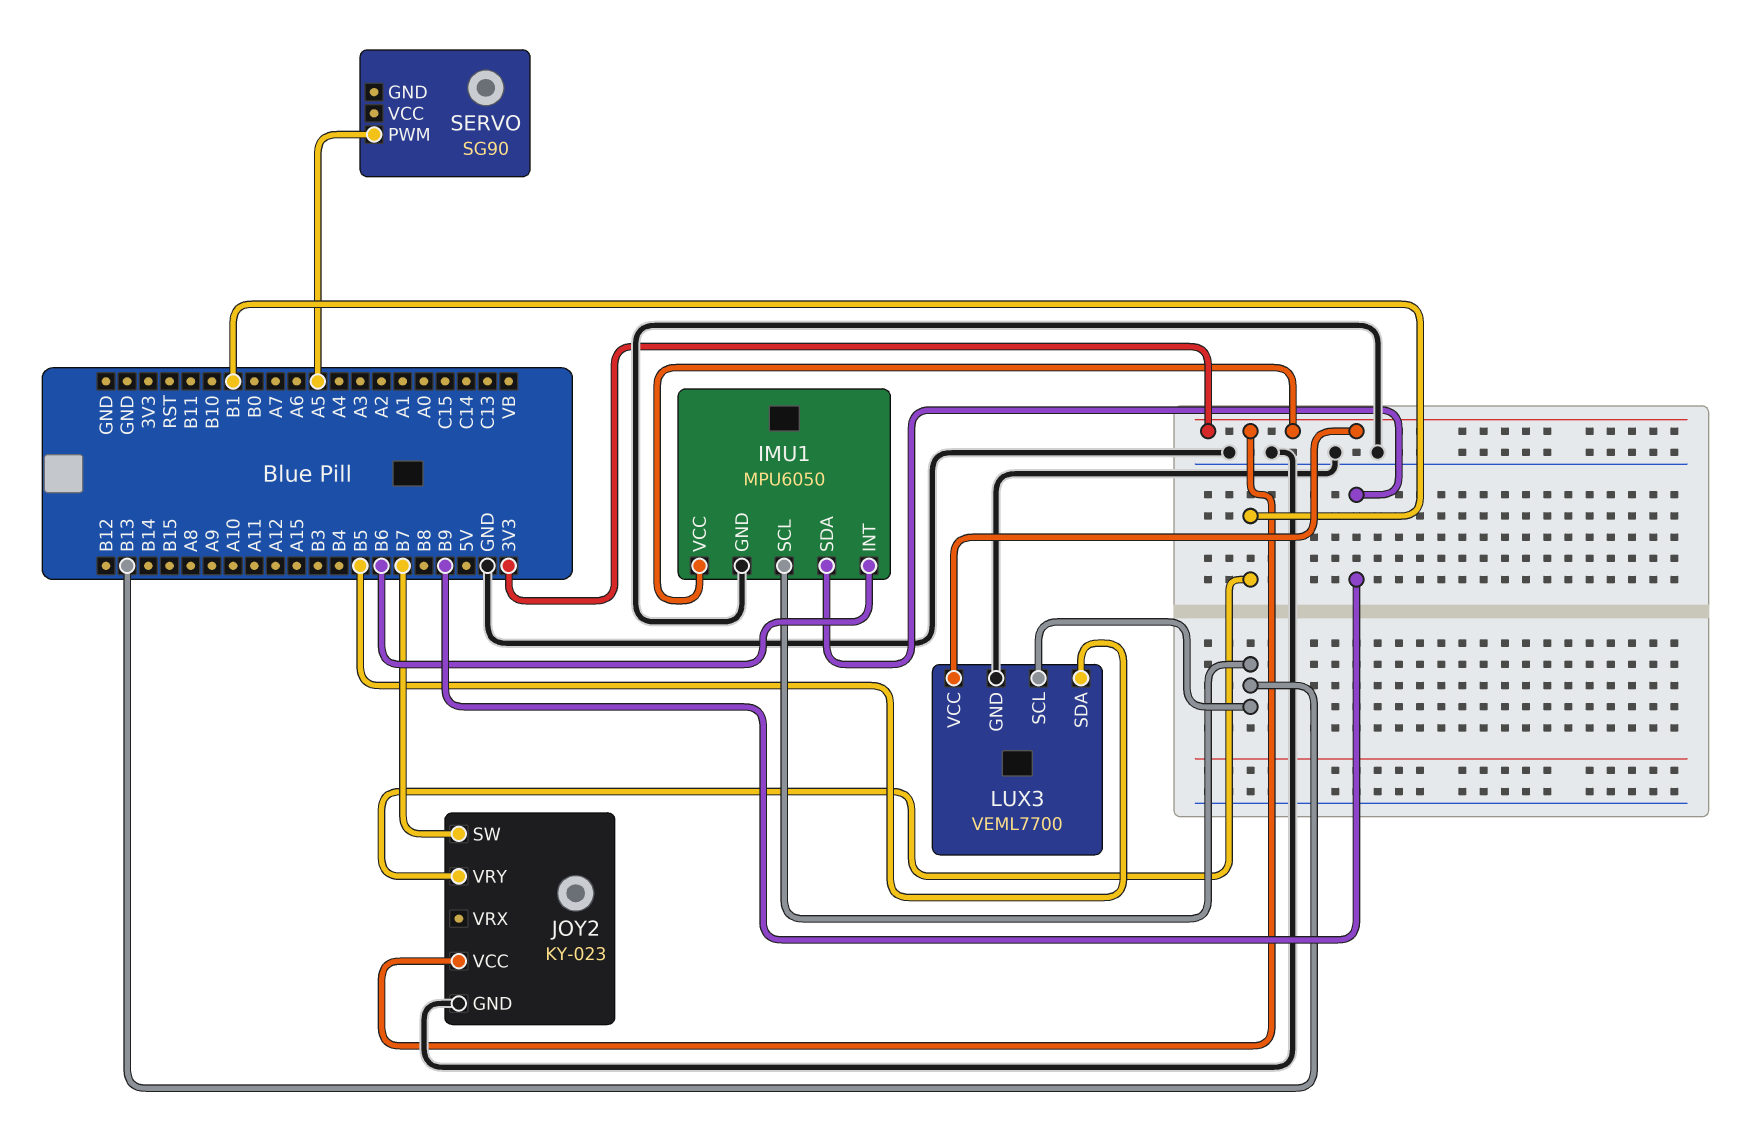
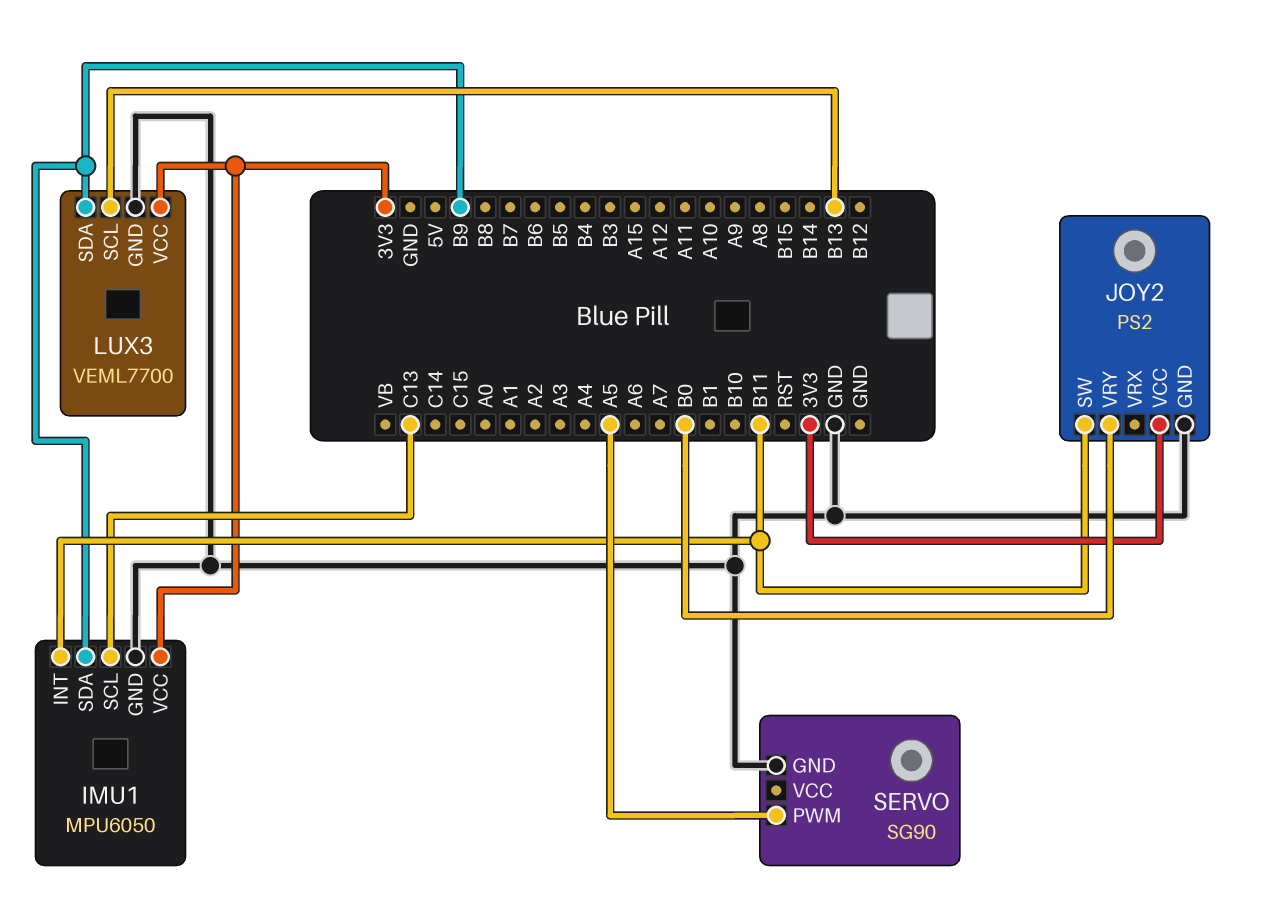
IMU1 pin INT: B6 -> B11
IMU1 pin SCL: B13 -> C13
JOY2: KY-023 -> PS2
JOY2 pin SW: B7 -> B11
JOY2 pin VRY: B1 -> B0
LUX3 pin SDA: B5 -> B9
SERVO pin GND: none -> GND

